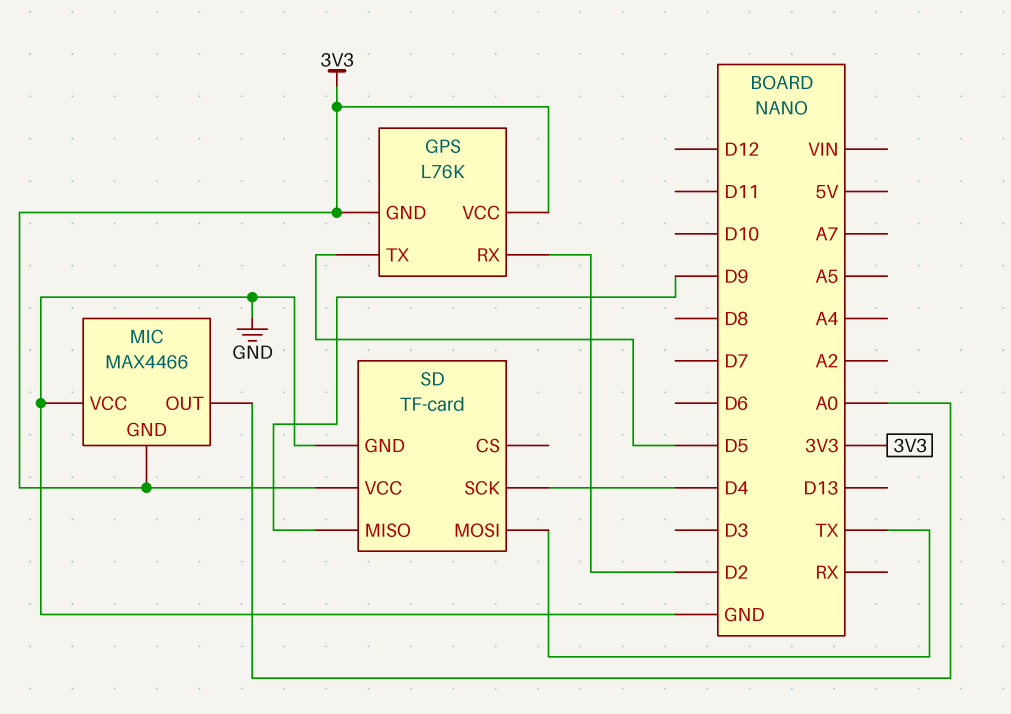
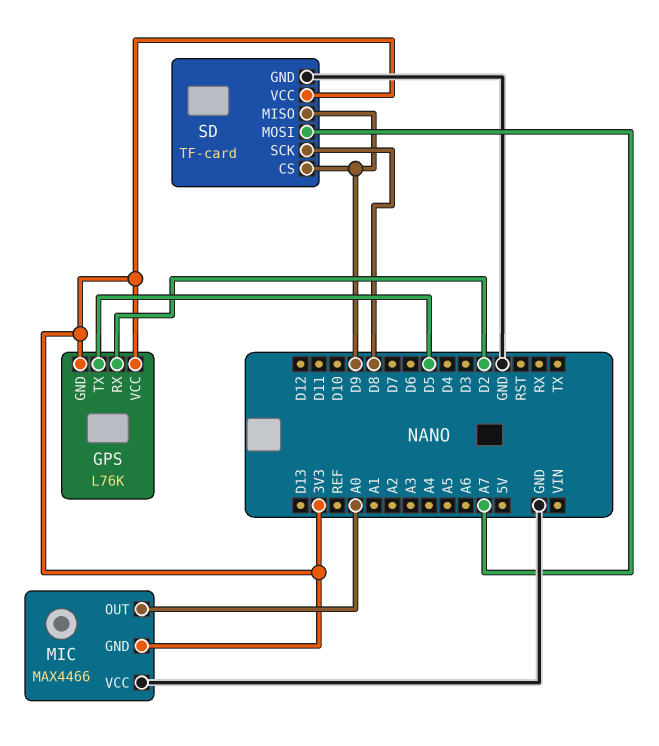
SD pin CS: none -> D9
SD pin MOSI: TX -> A7
SD pin SCK: D4 -> D8

